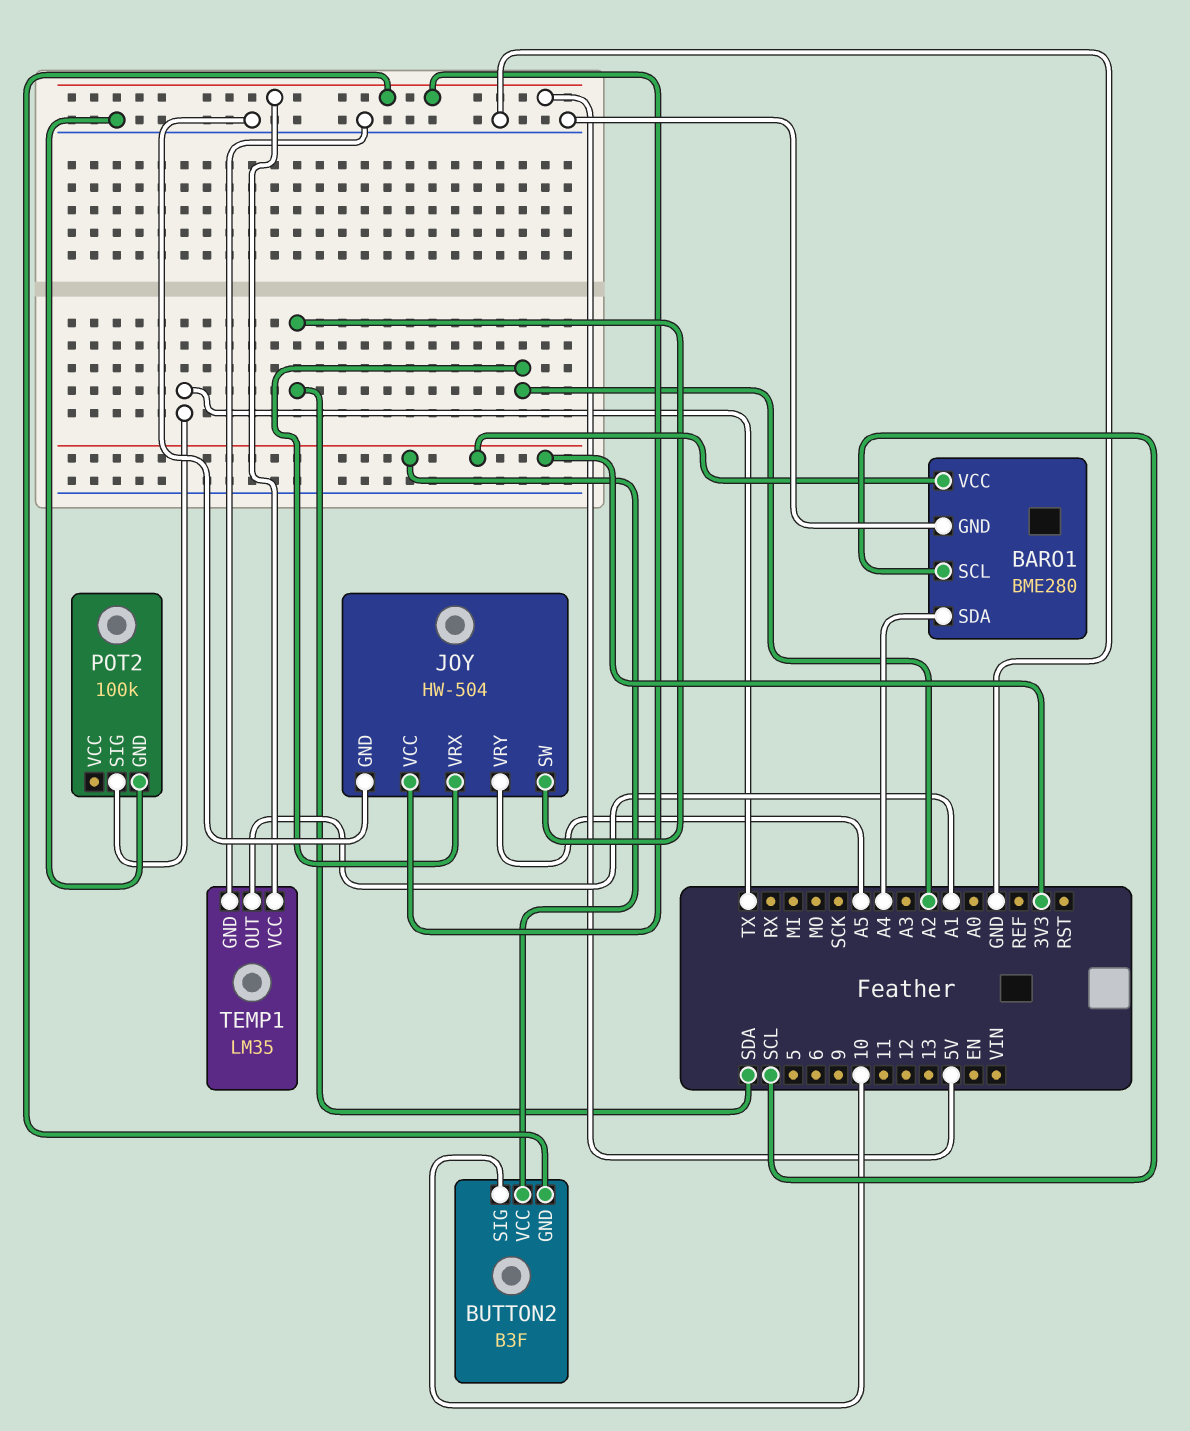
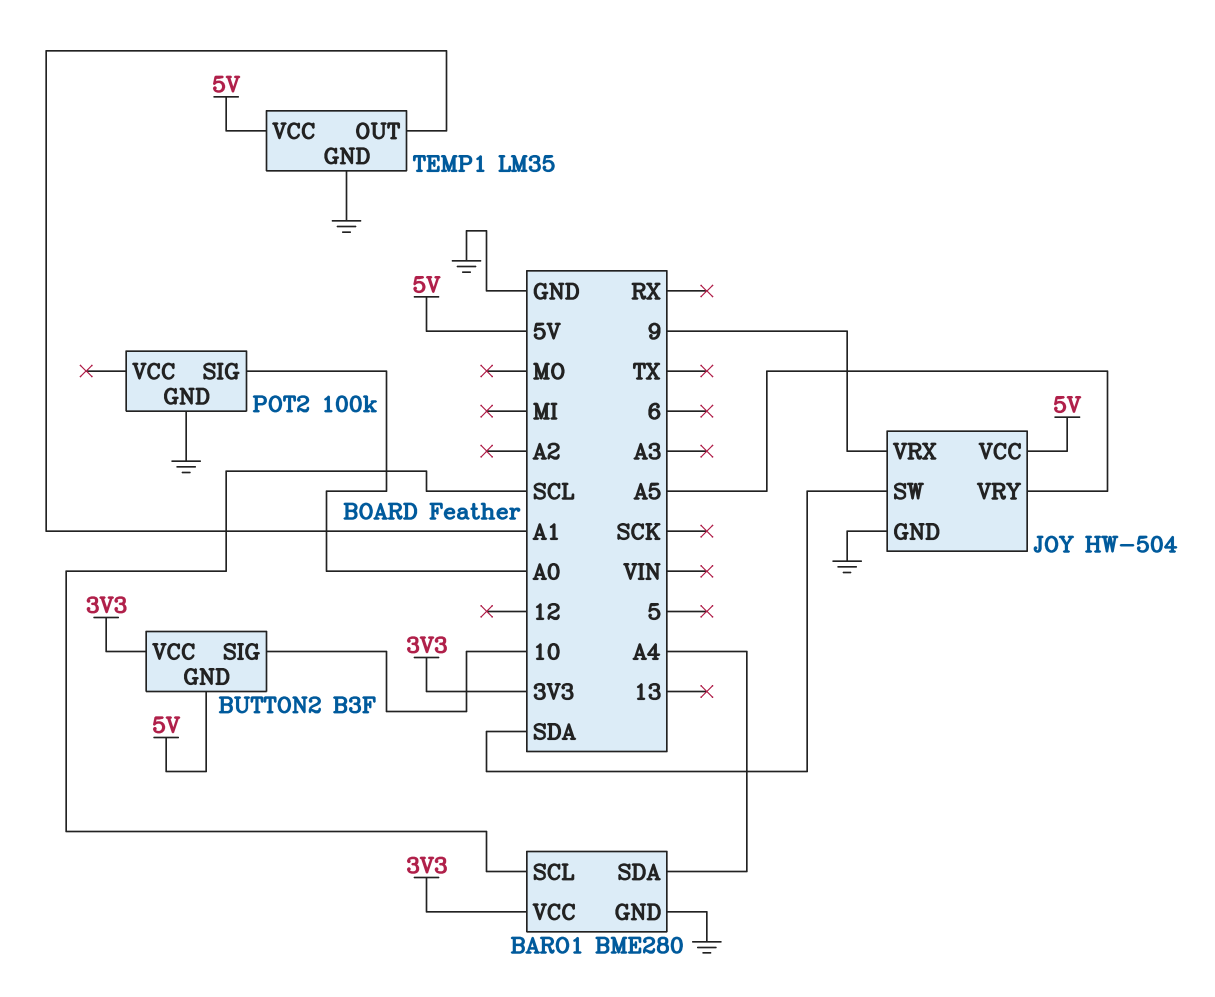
JOY pin VRX: A2 -> 9
POT2 pin SIG: TX -> A0

